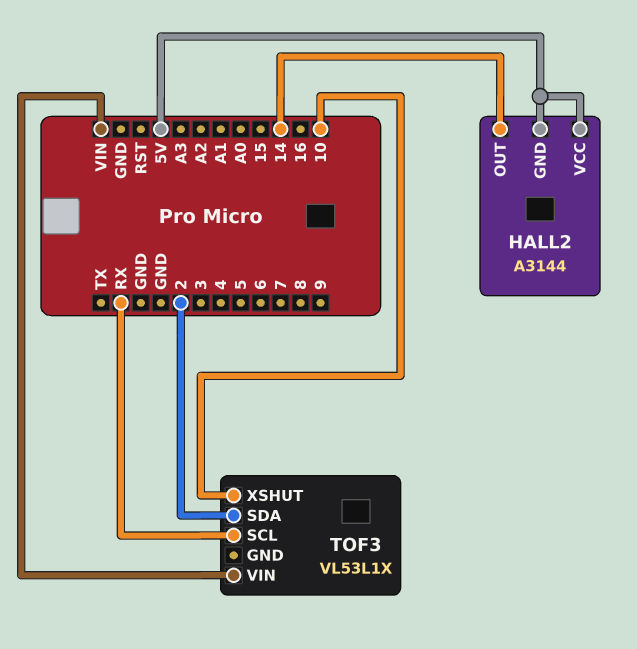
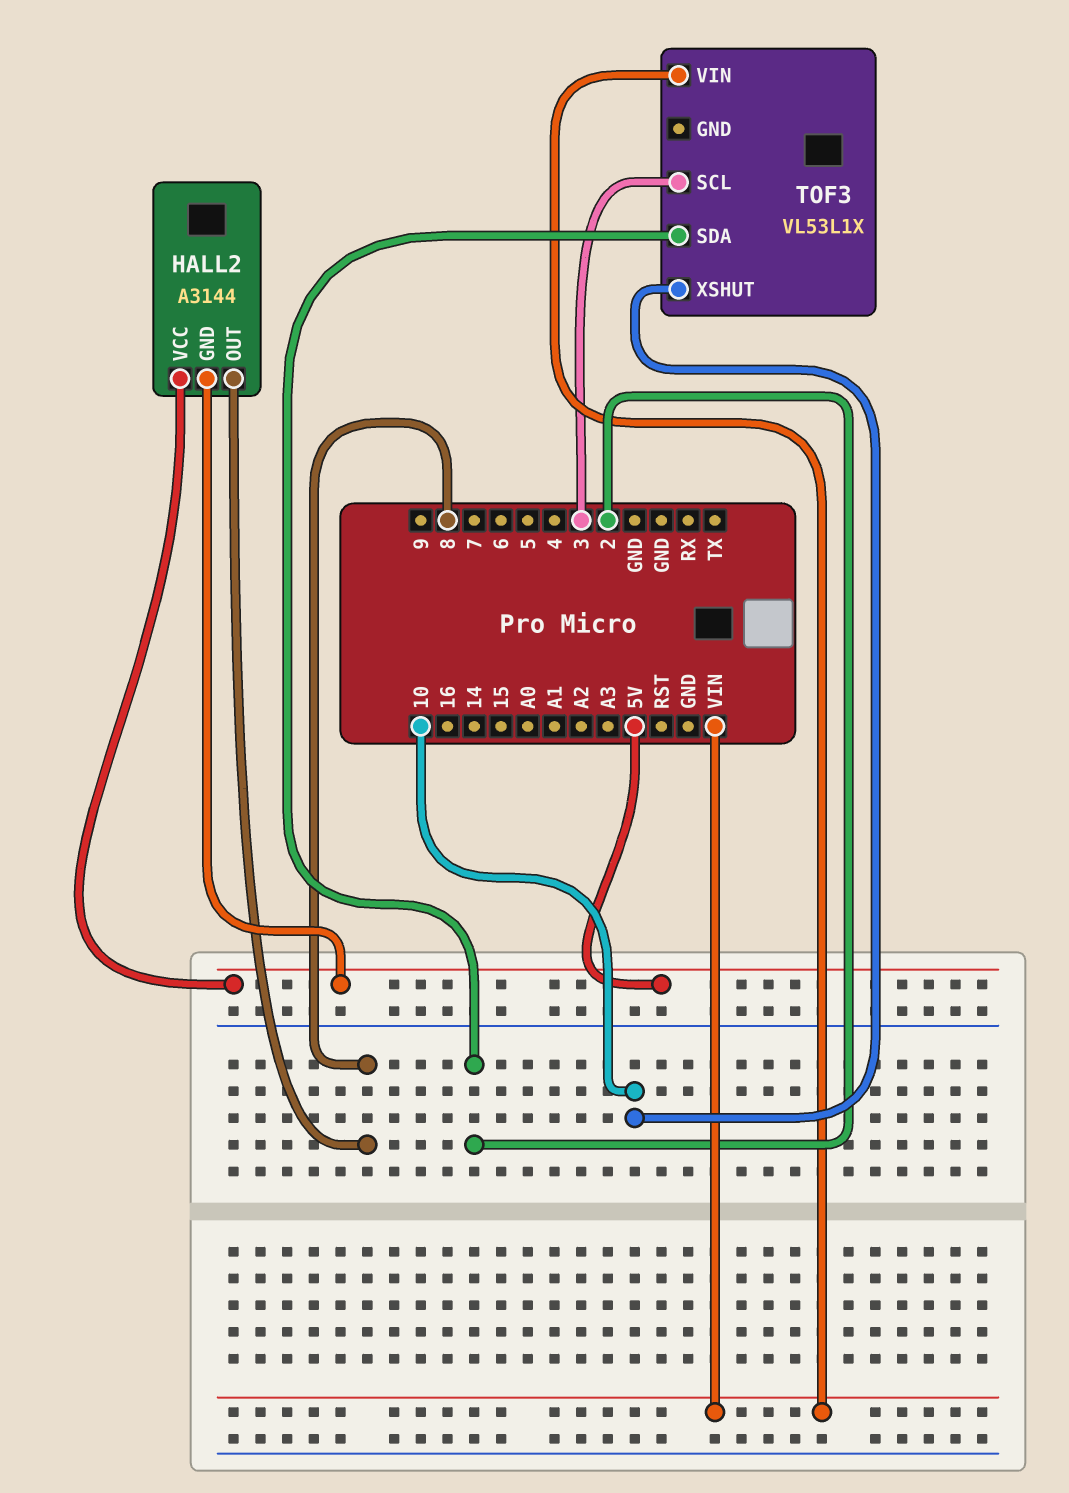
HALL2 pin OUT: 14 -> 8
TOF3 pin SCL: RX -> 3

